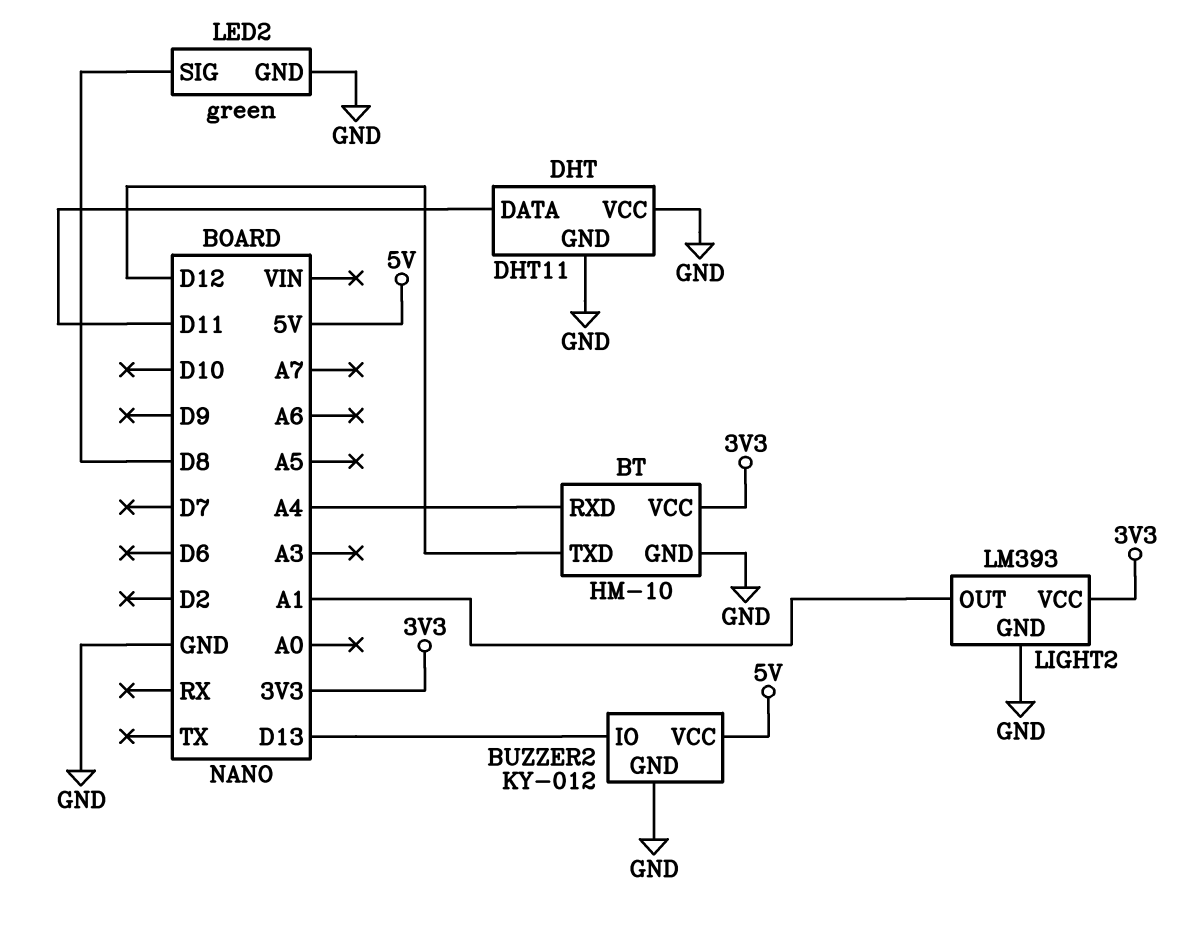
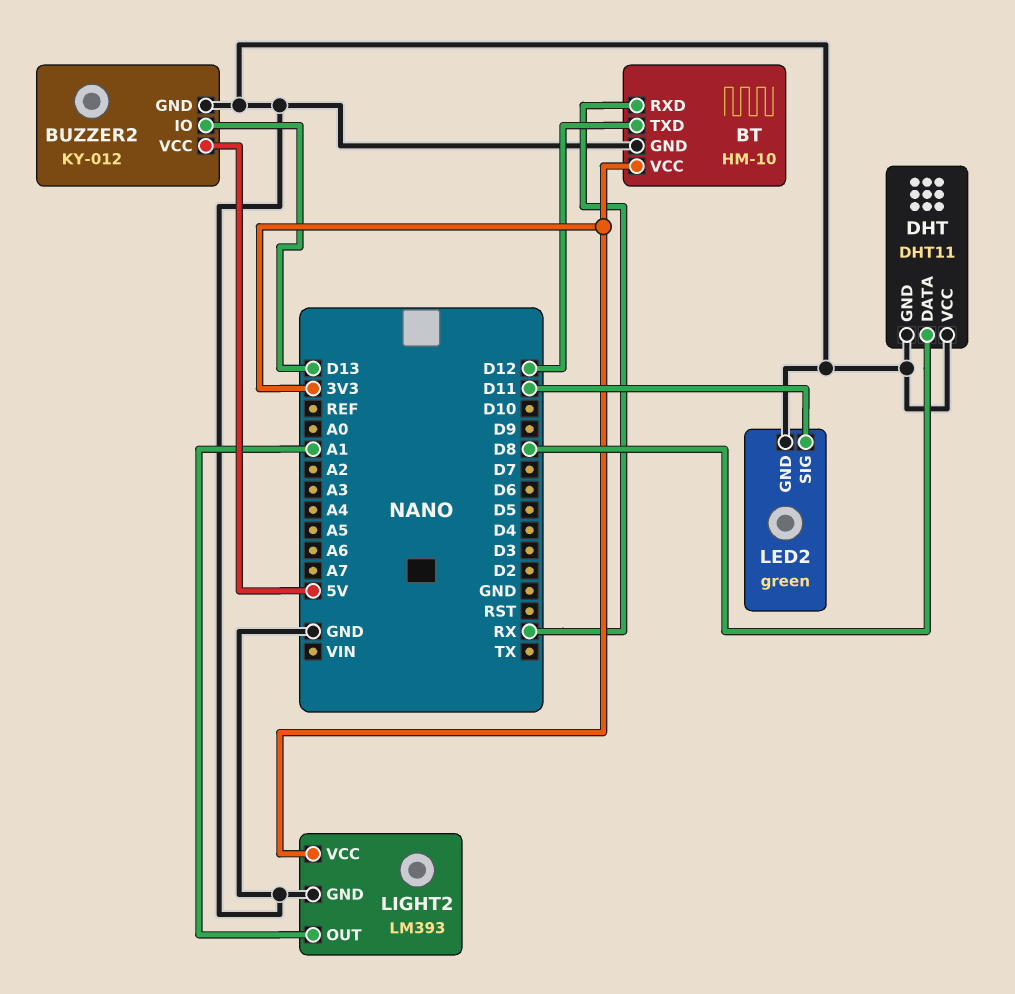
BT pin RXD: A4 -> RX
DHT pin DATA: D11 -> D8
LED2 pin SIG: D8 -> D11

